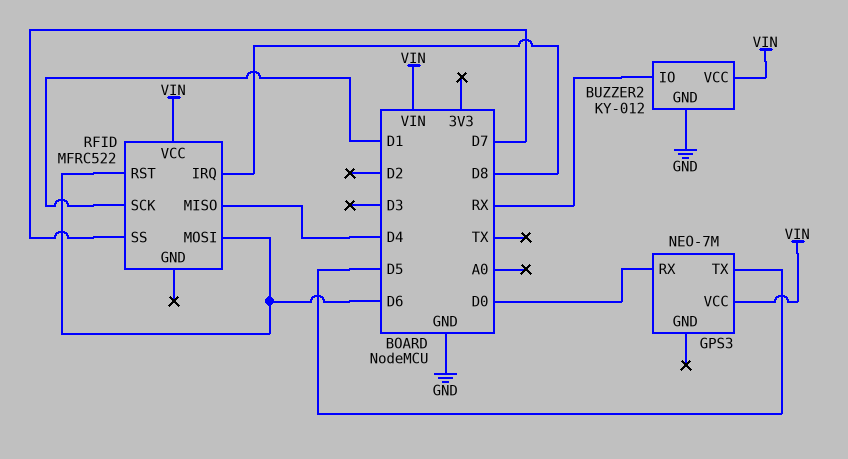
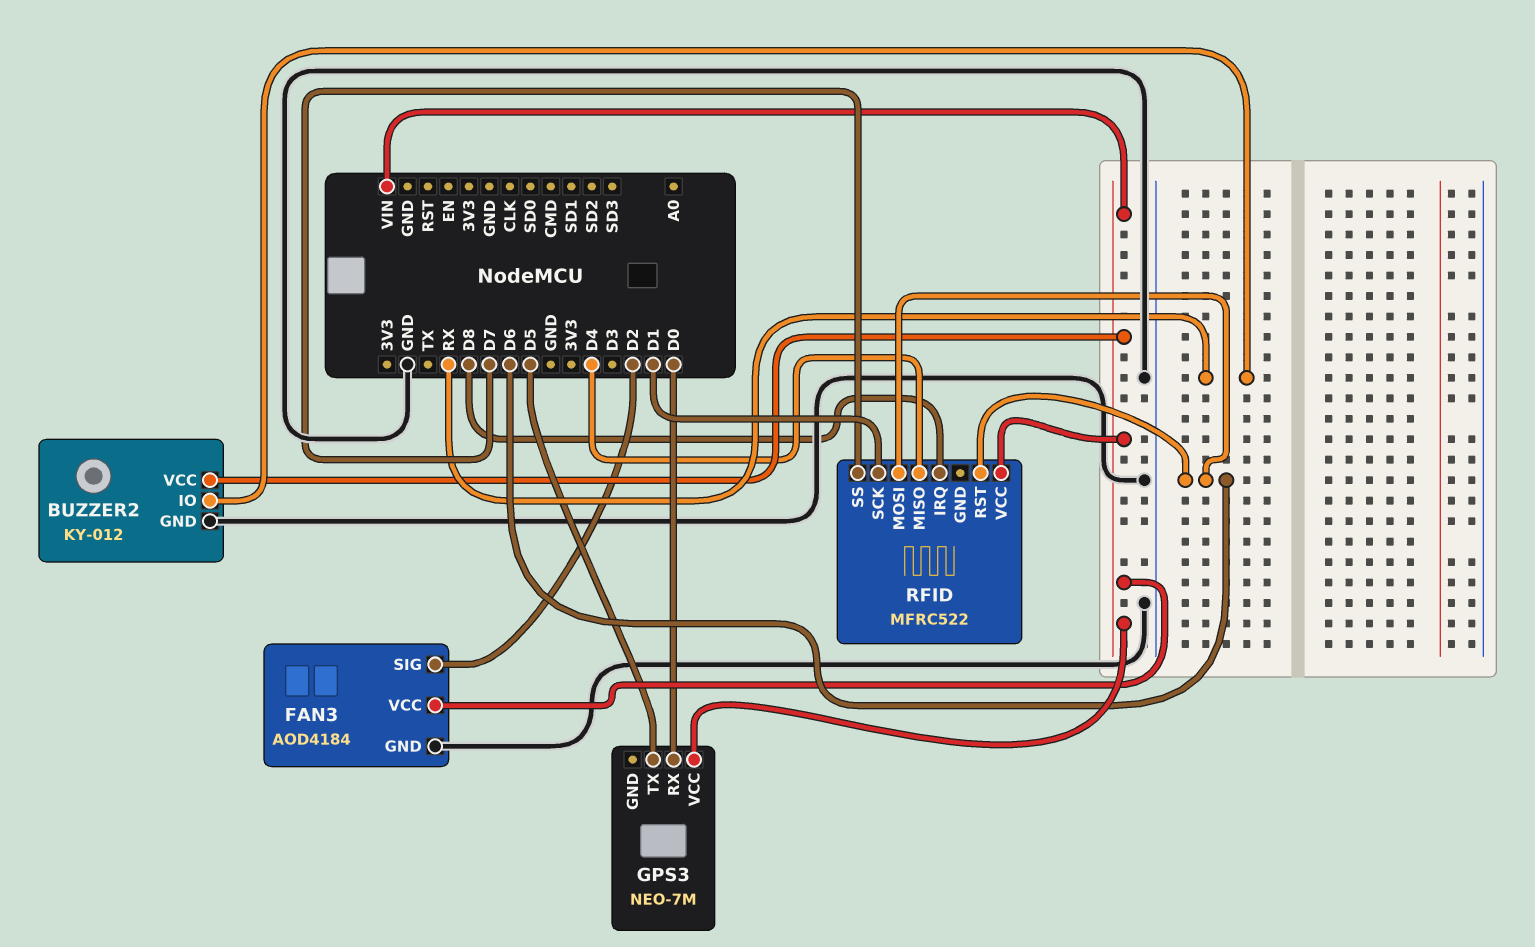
FAN3: none -> AOD4184
FAN3 pin GND: none -> GND
FAN3 pin SIG: none -> D2
FAN3 pin VCC: none -> VIN

